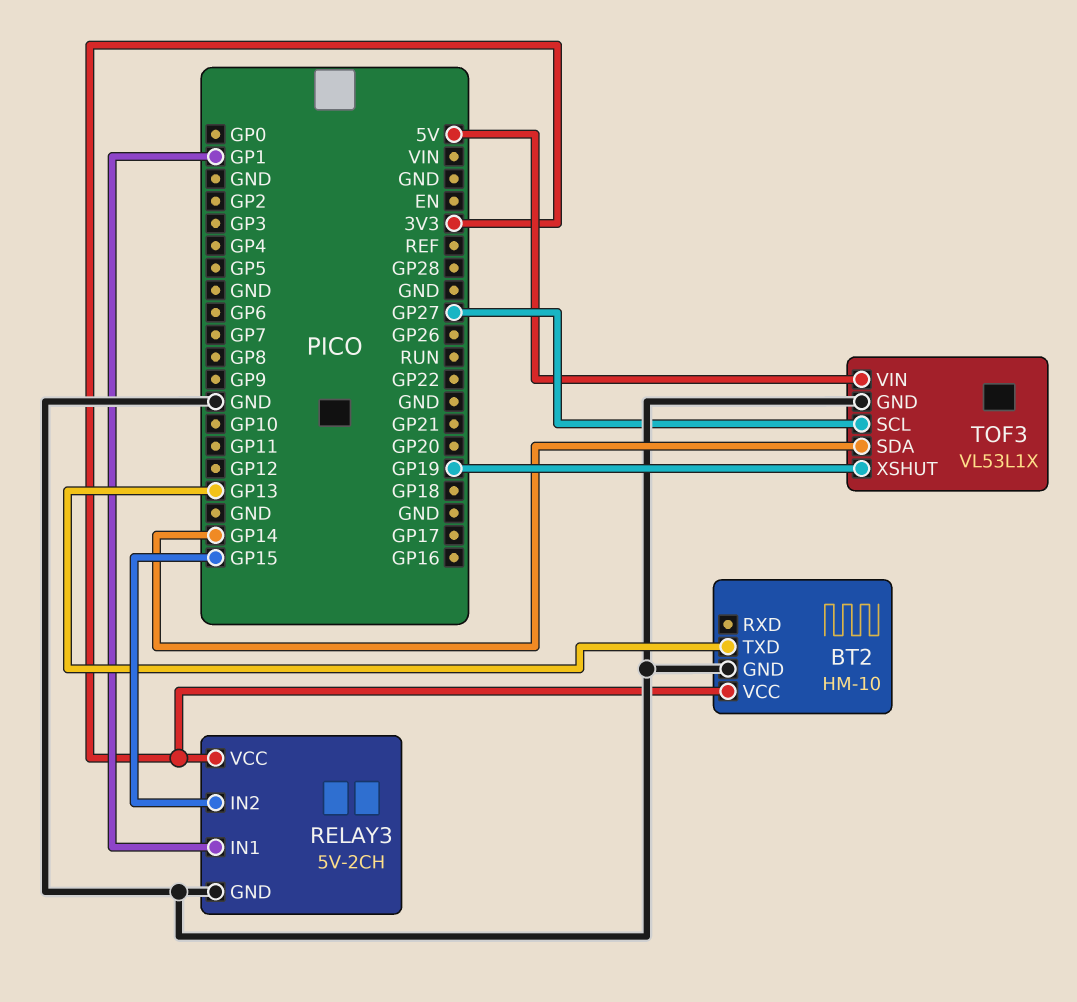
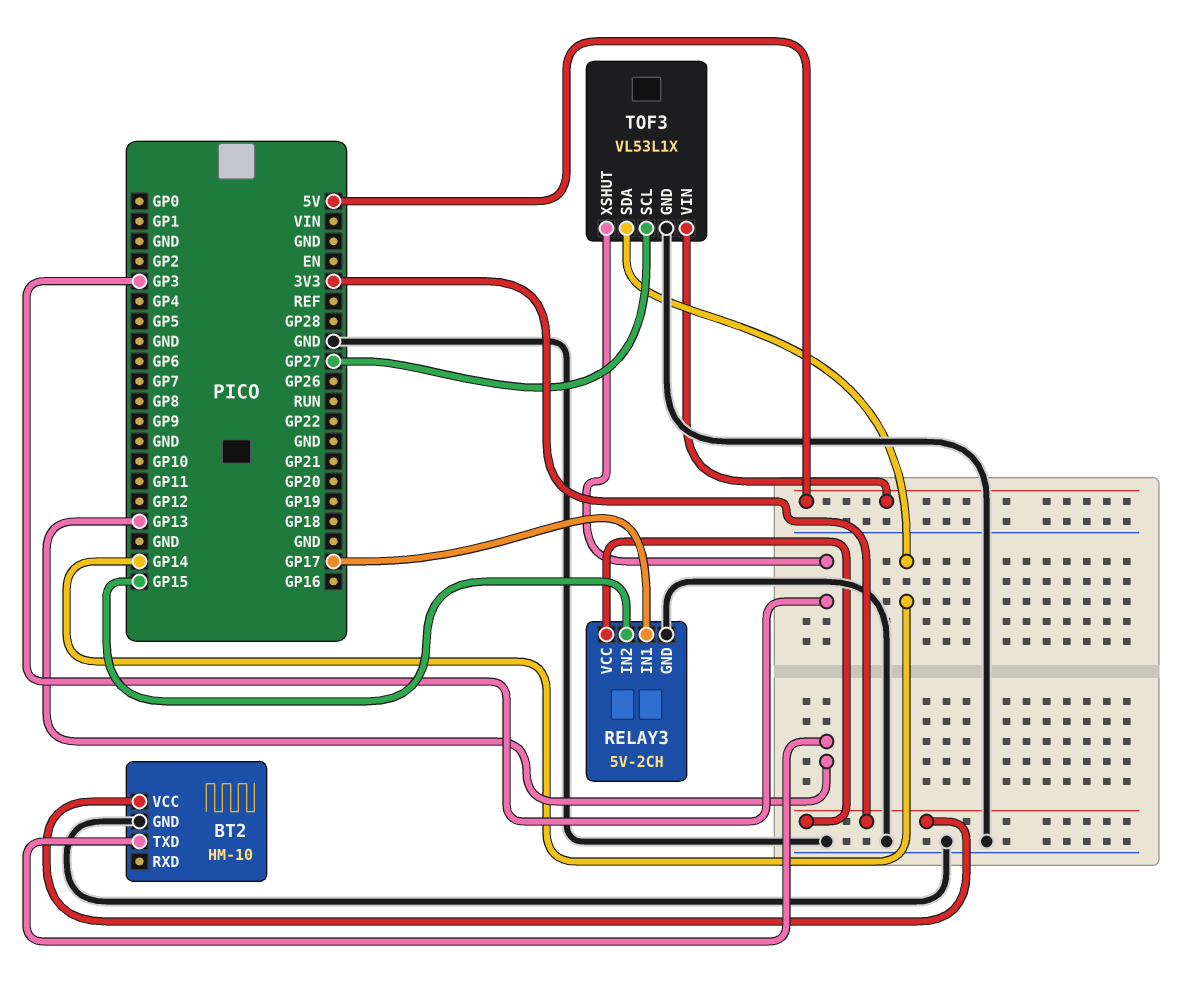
RELAY3 pin IN1: GP1 -> GP17
TOF3 pin XSHUT: GP19 -> GP3

